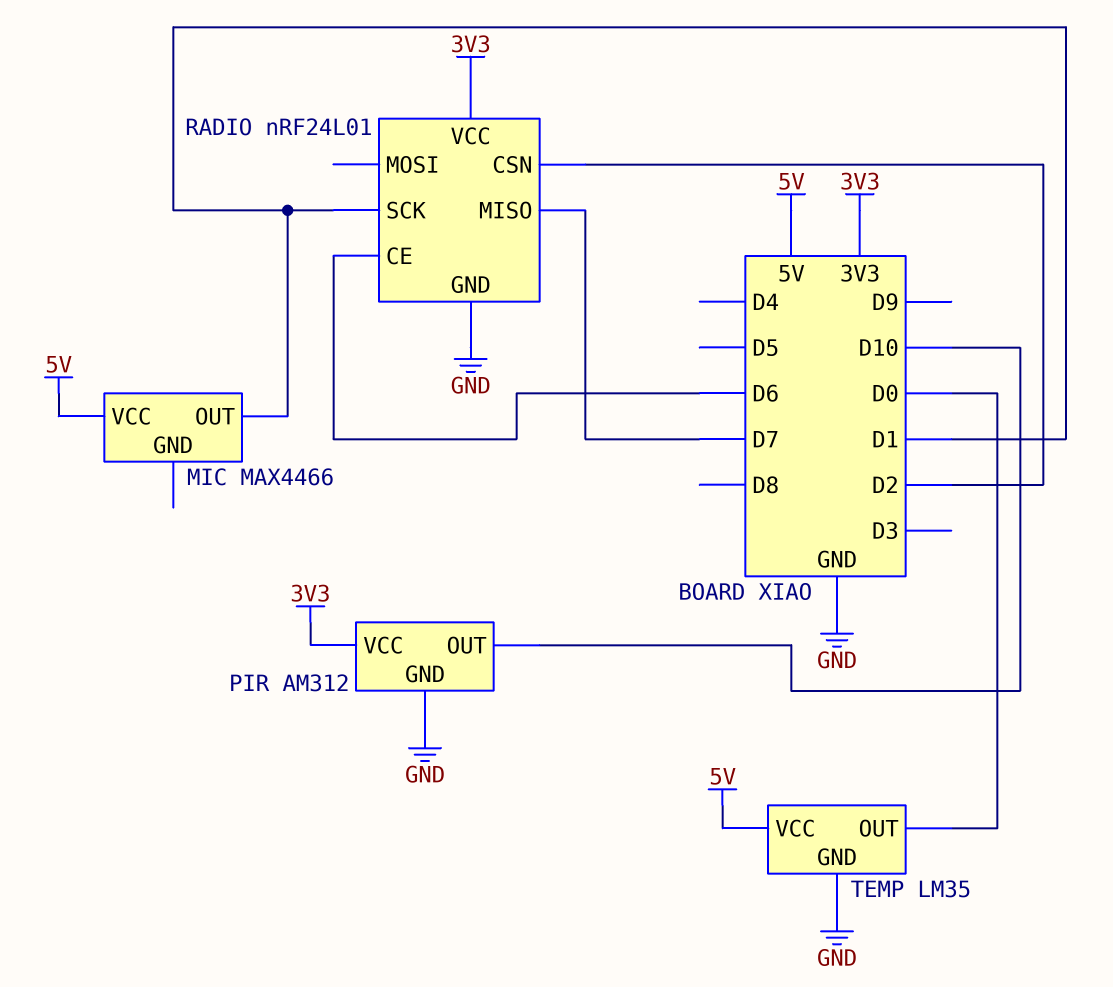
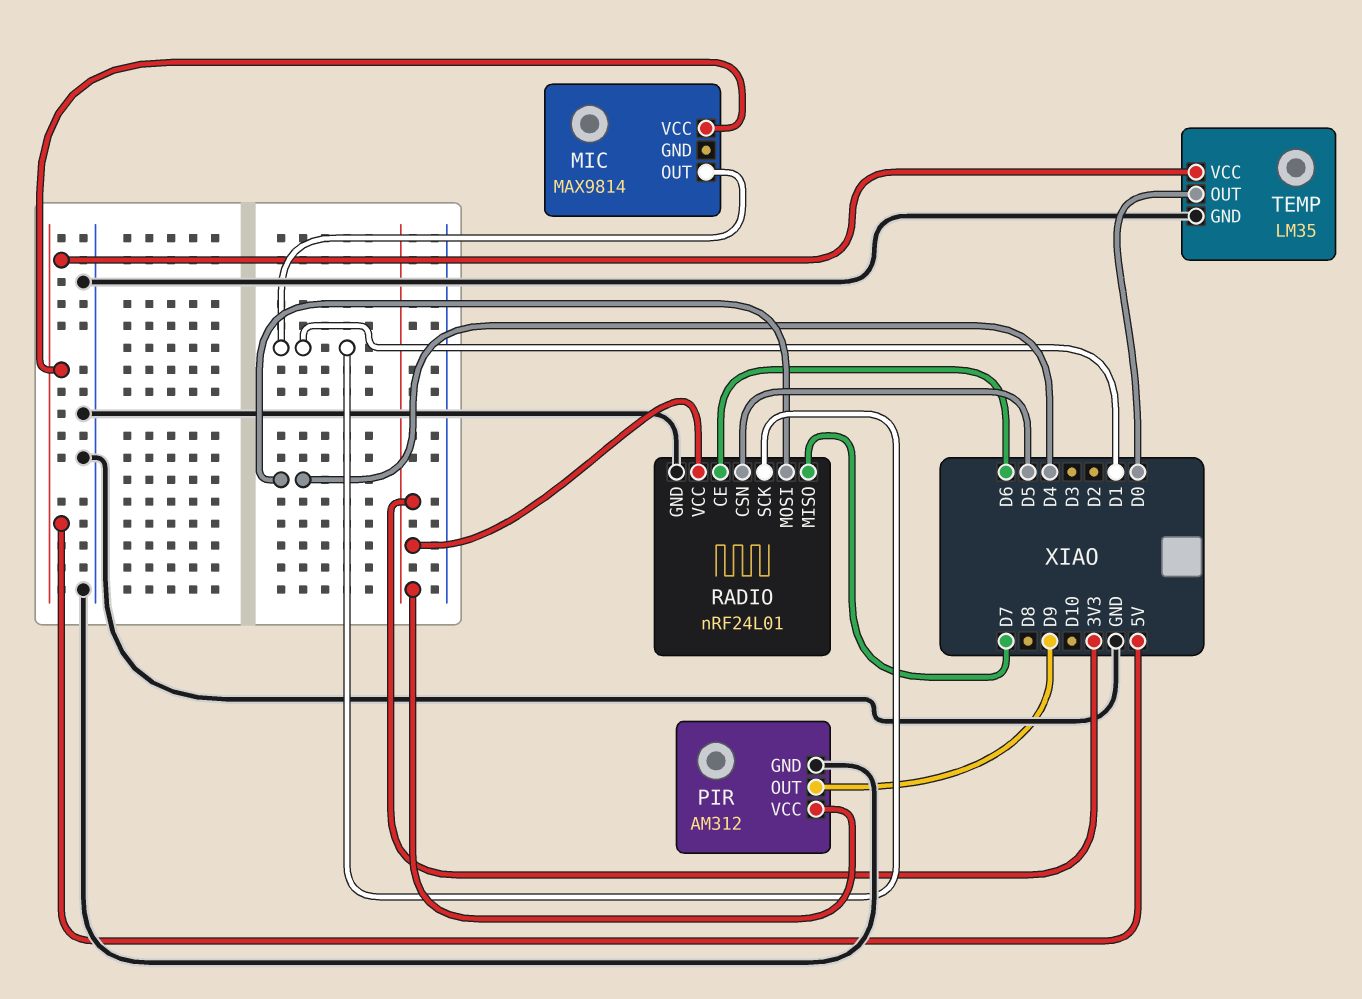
MIC: MAX4466 -> MAX9814
PIR pin OUT: D10 -> D9
RADIO pin CSN: D2 -> D5
RADIO pin MOSI: none -> D4

